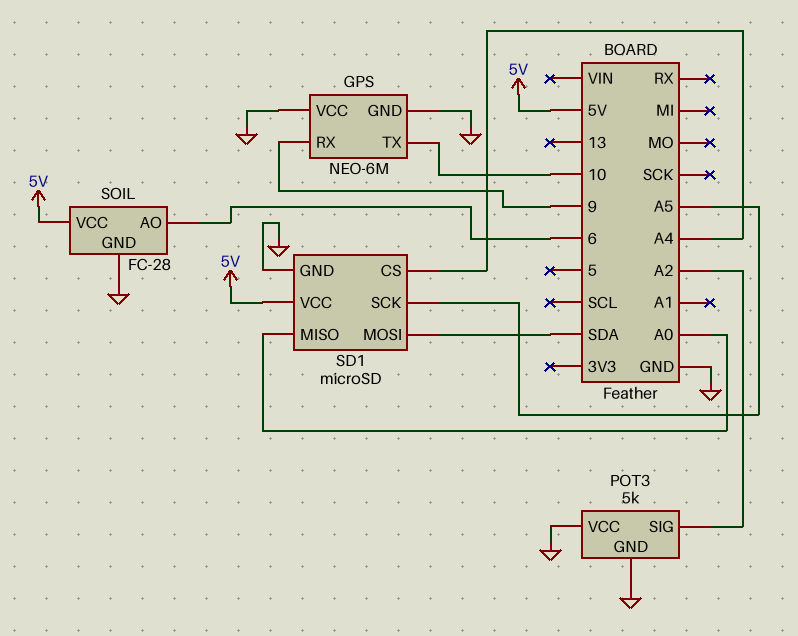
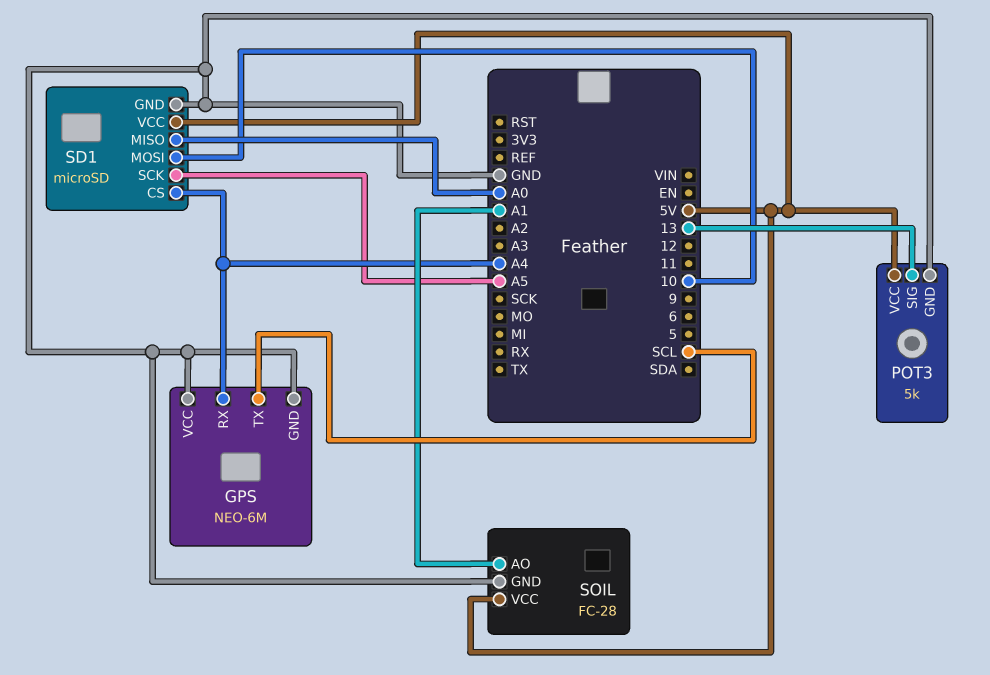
GPS pin RX: 9 -> A4
GPS pin TX: 10 -> SCL
POT3 pin SIG: A2 -> 13
POT3 pin VCC: GND -> 5V
SD1 pin MOSI: SDA -> 10
SOIL pin AO: 6 -> A1

